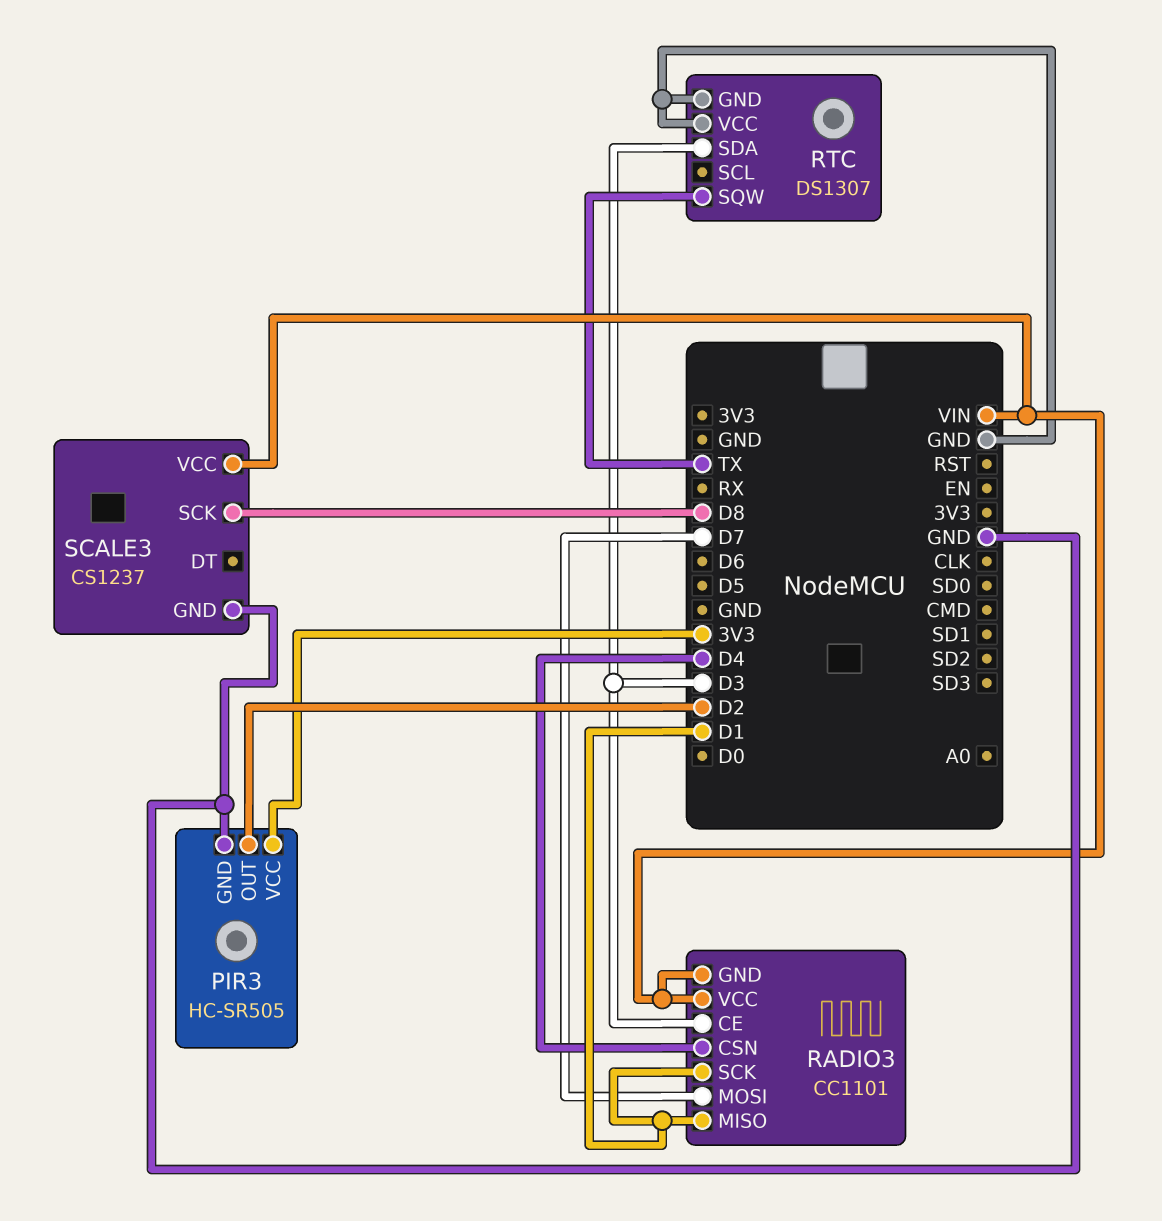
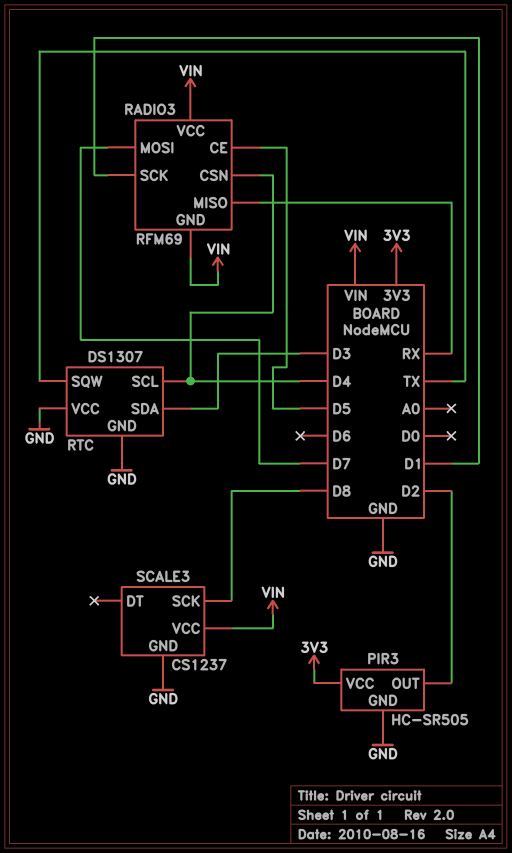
RADIO3: CC1101 -> RFM69
RADIO3 pin CE: D3 -> D5
RADIO3 pin MISO: D1 -> RX
RTC pin SCL: none -> D4

